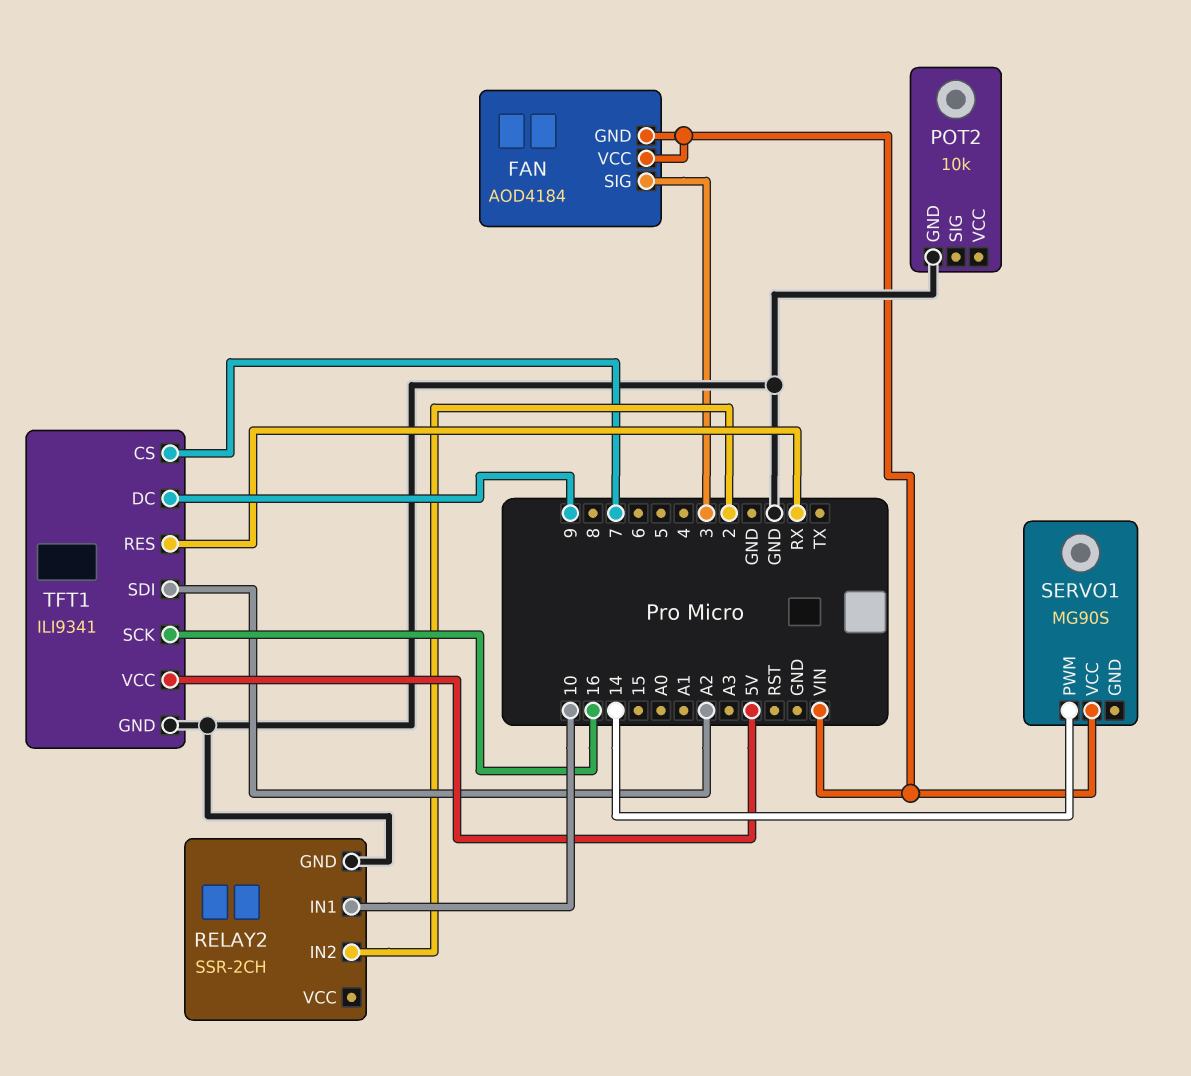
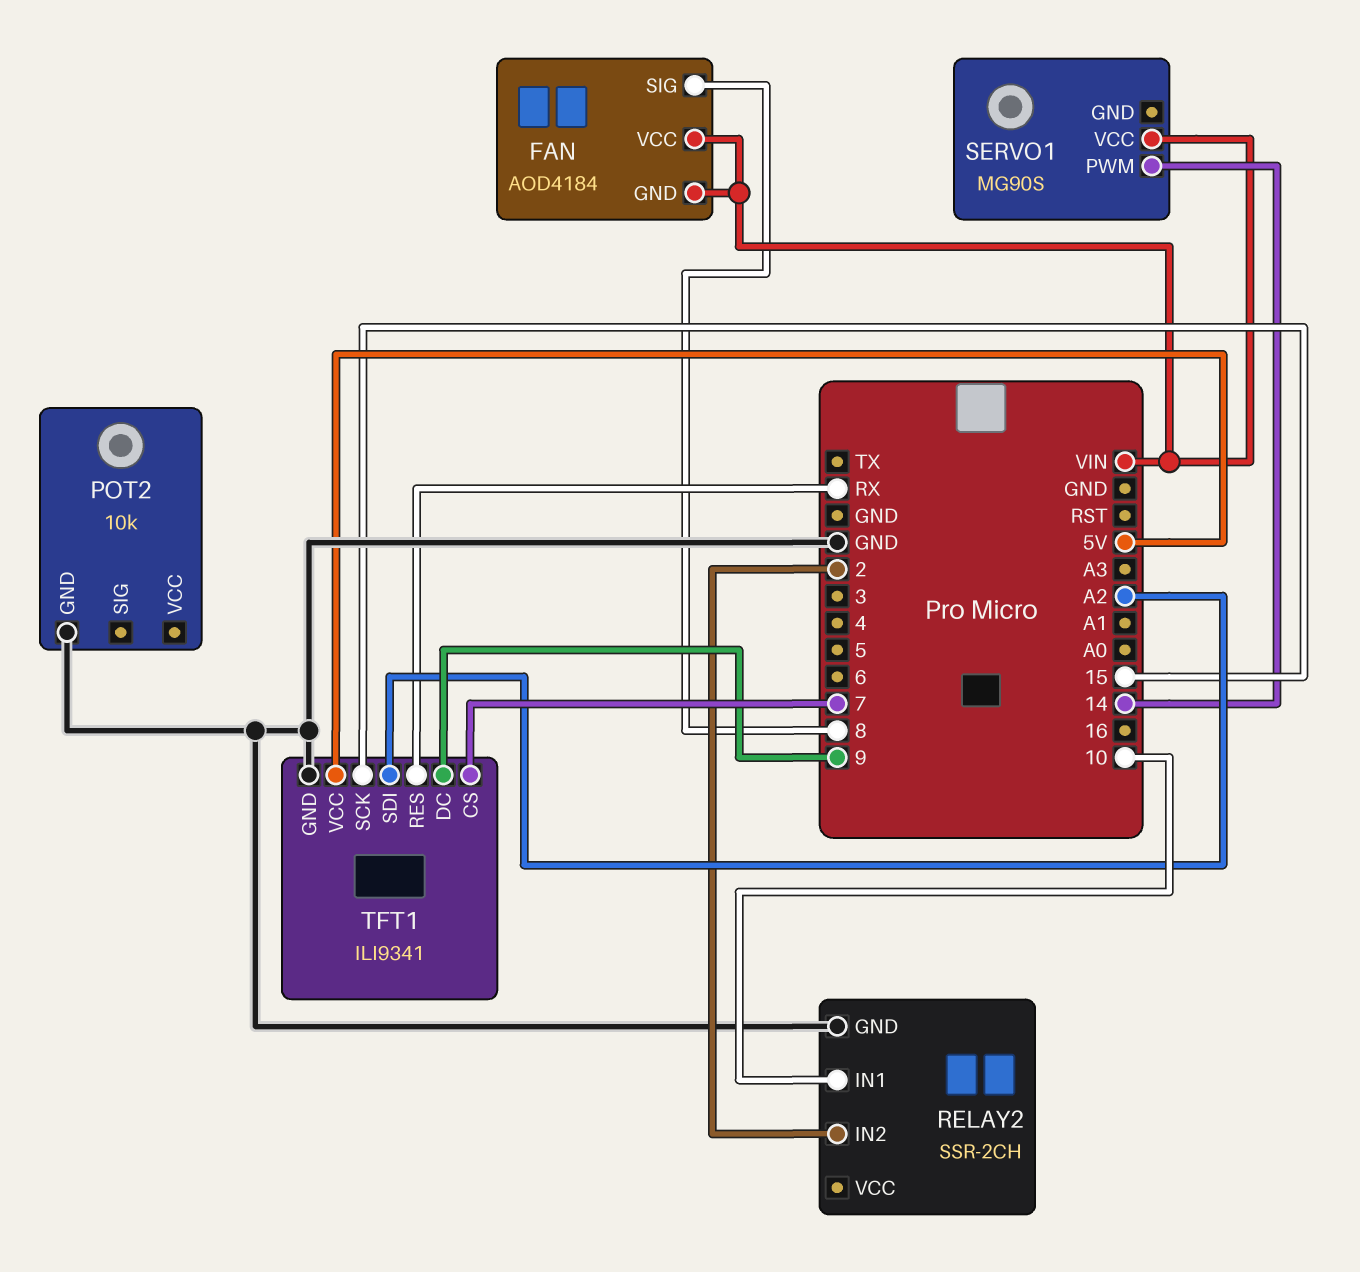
FAN pin SIG: 3 -> 8
TFT1 pin SCK: 16 -> 15

